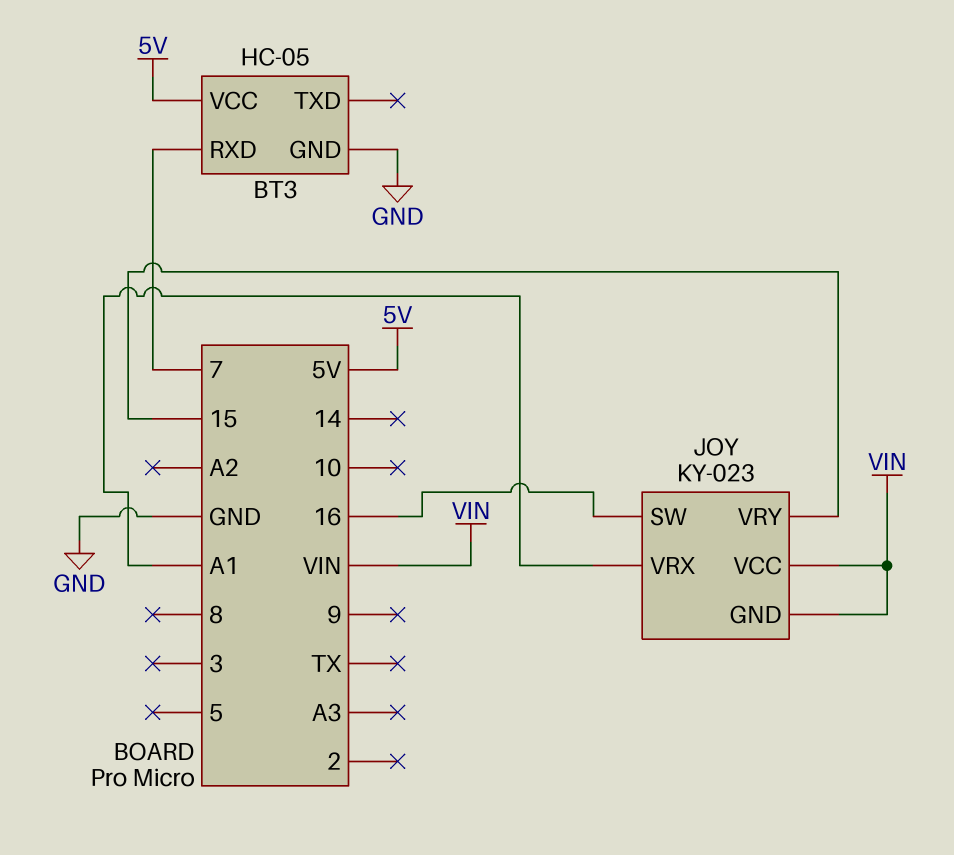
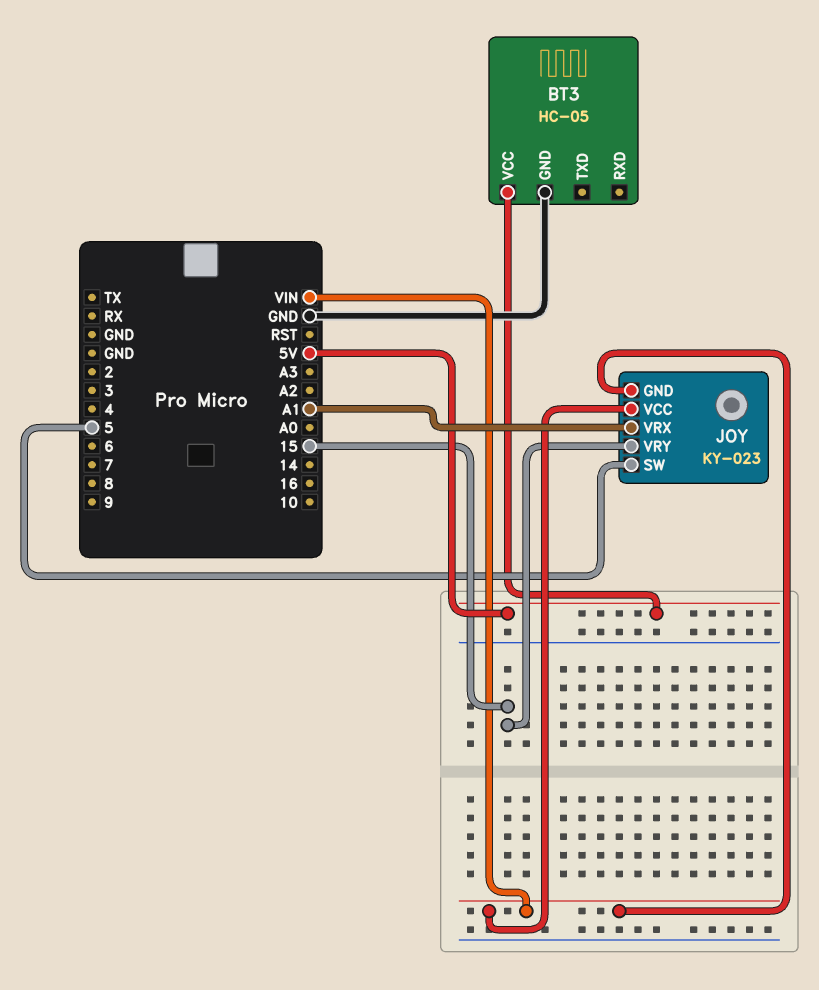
BT3 pin RXD: 7 -> none
JOY pin SW: 16 -> 5

